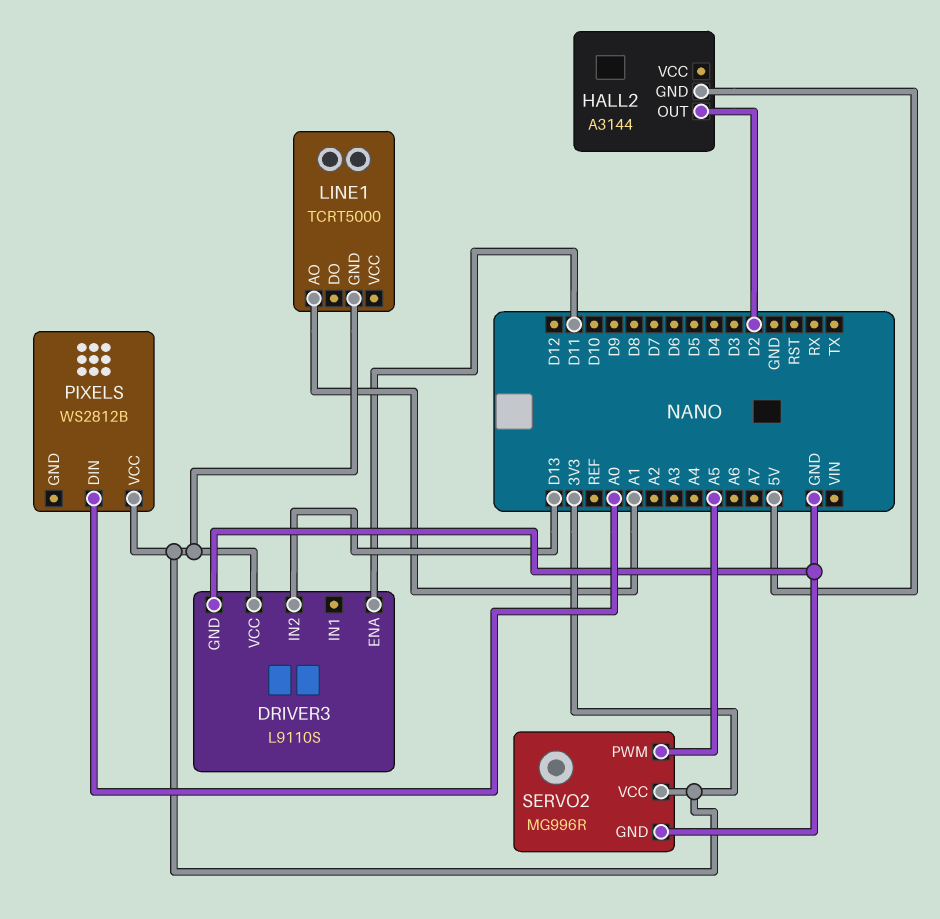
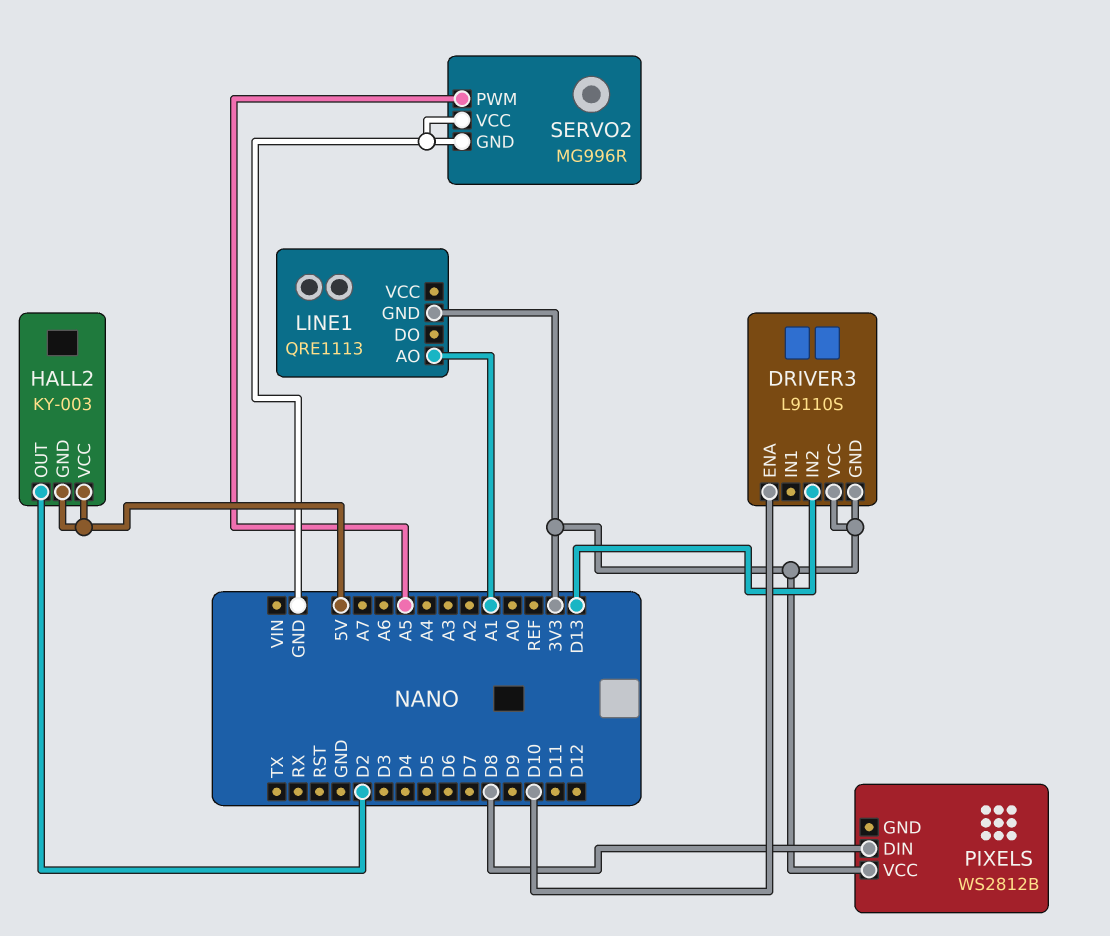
DRIVER3 pin ENA: D11 -> D10
DRIVER3 pin GND: GND -> 3V3
HALL2: A3144 -> KY-003
HALL2 pin VCC: none -> 5V
LINE1: TCRT5000 -> QRE1113
PIXELS pin DIN: A0 -> D8
SERVO2 pin VCC: 3V3 -> GND

